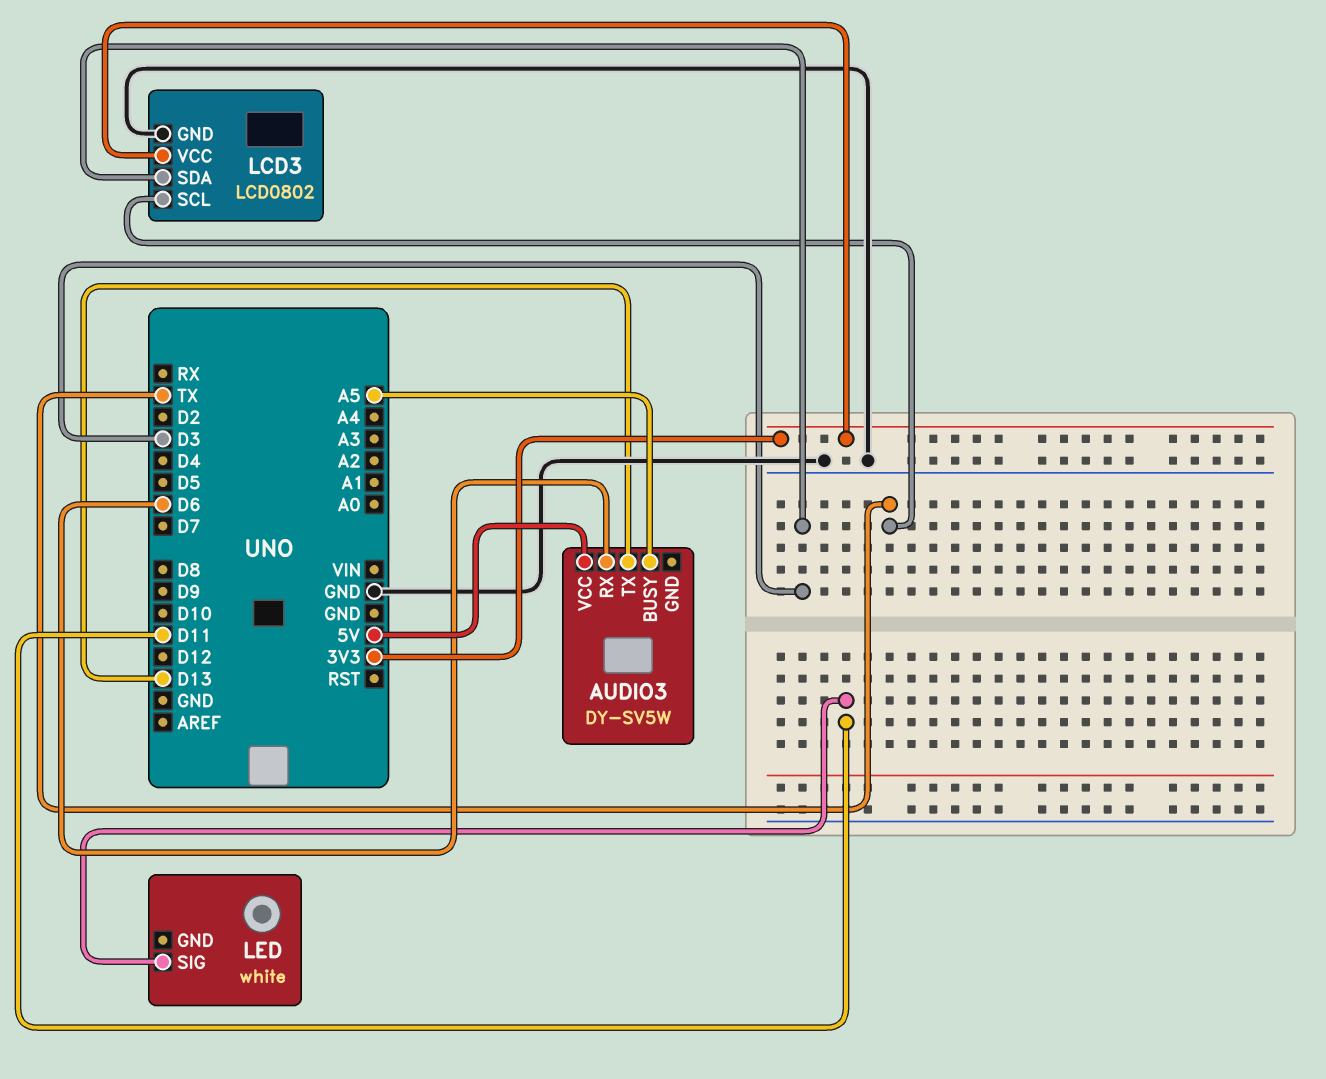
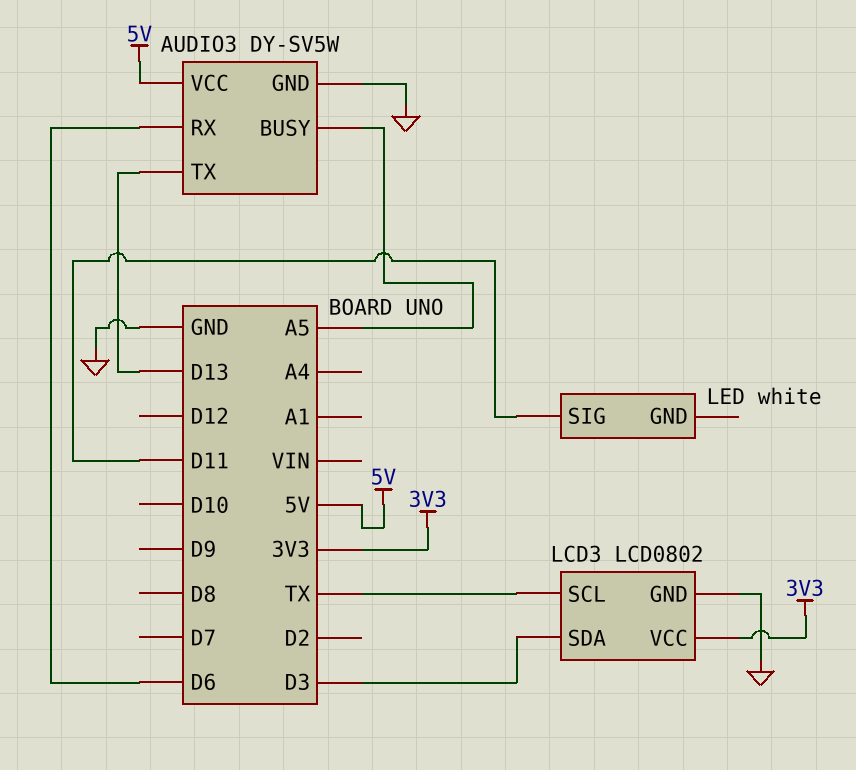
AUDIO3 pin GND: none -> GND

